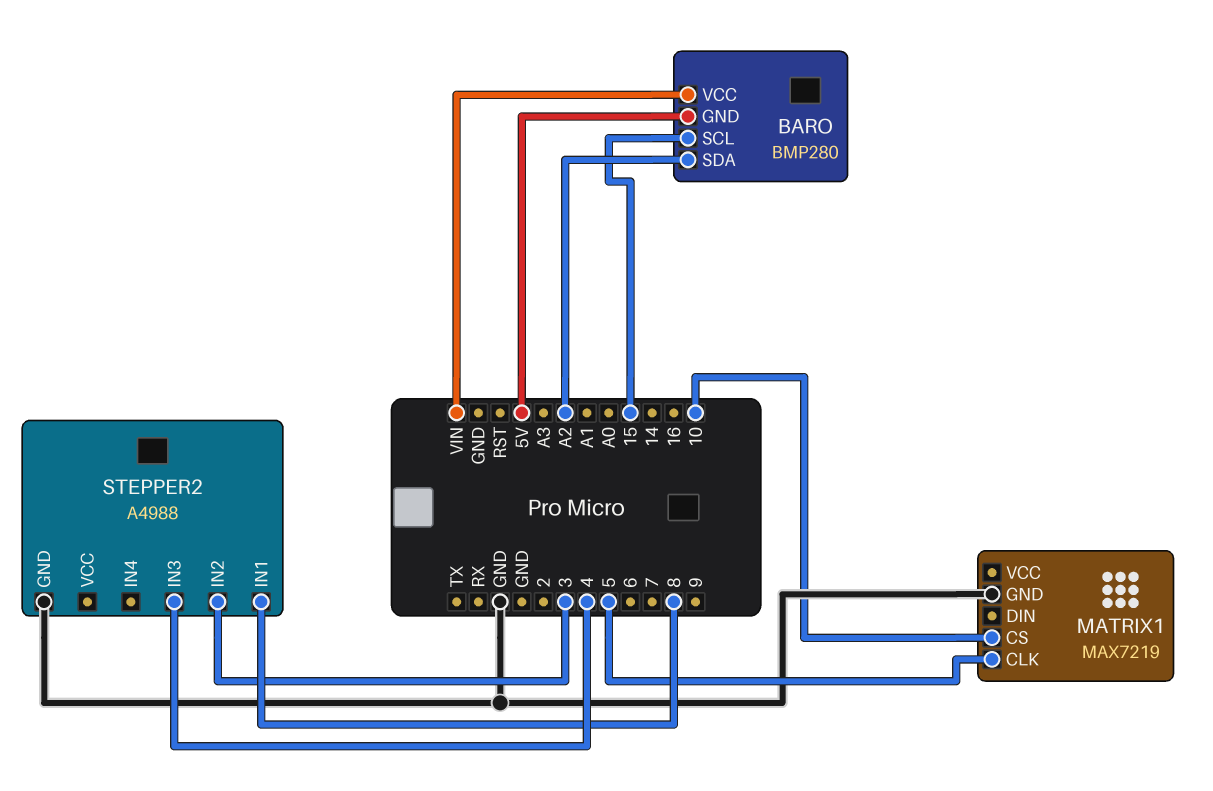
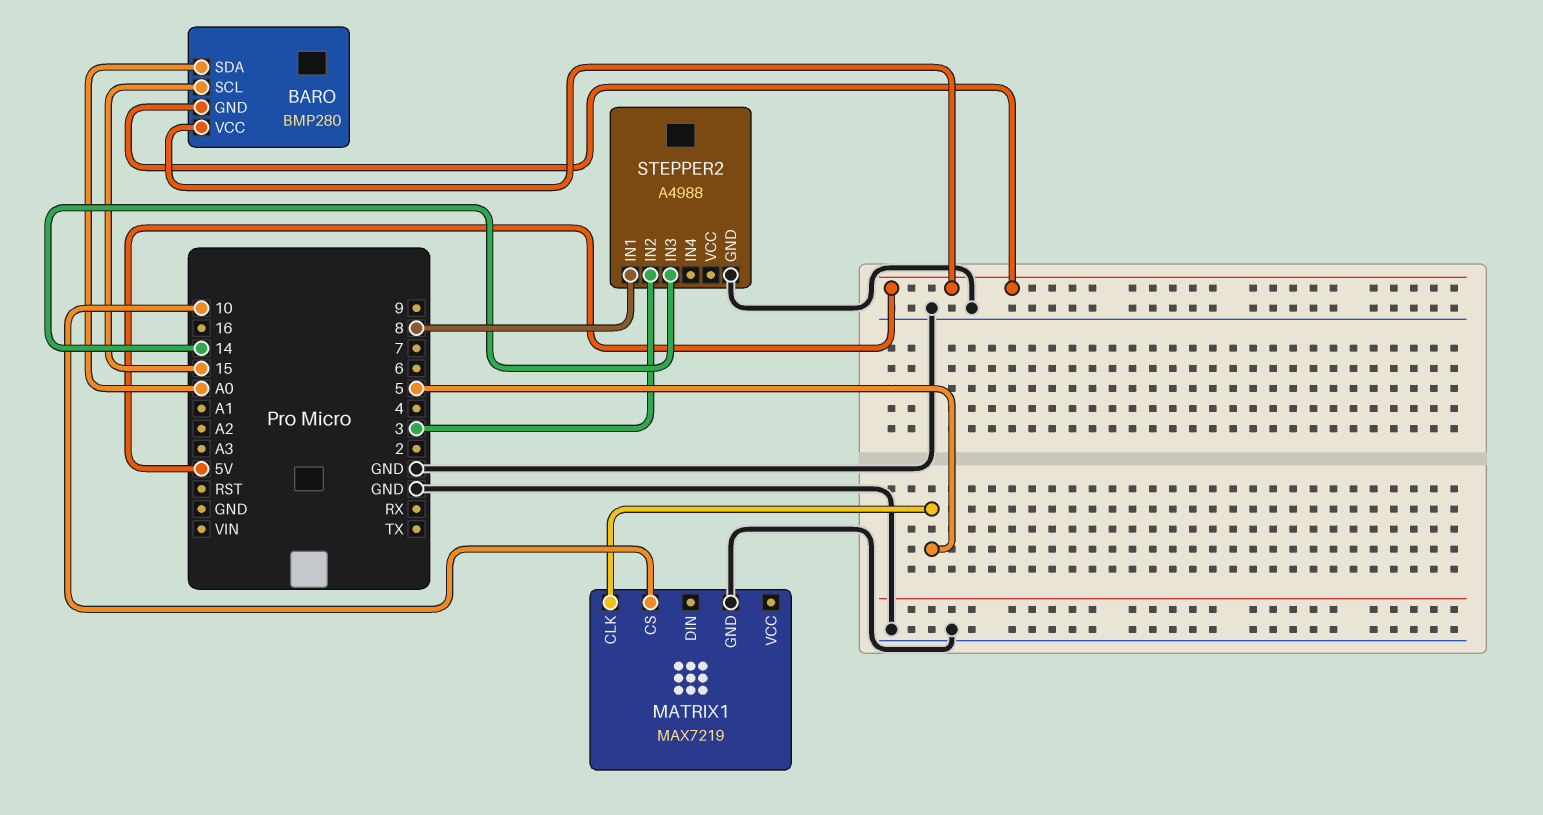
BARO pin SDA: A2 -> A0
BARO pin VCC: VIN -> 5V
STEPPER2 pin IN3: 4 -> 14

